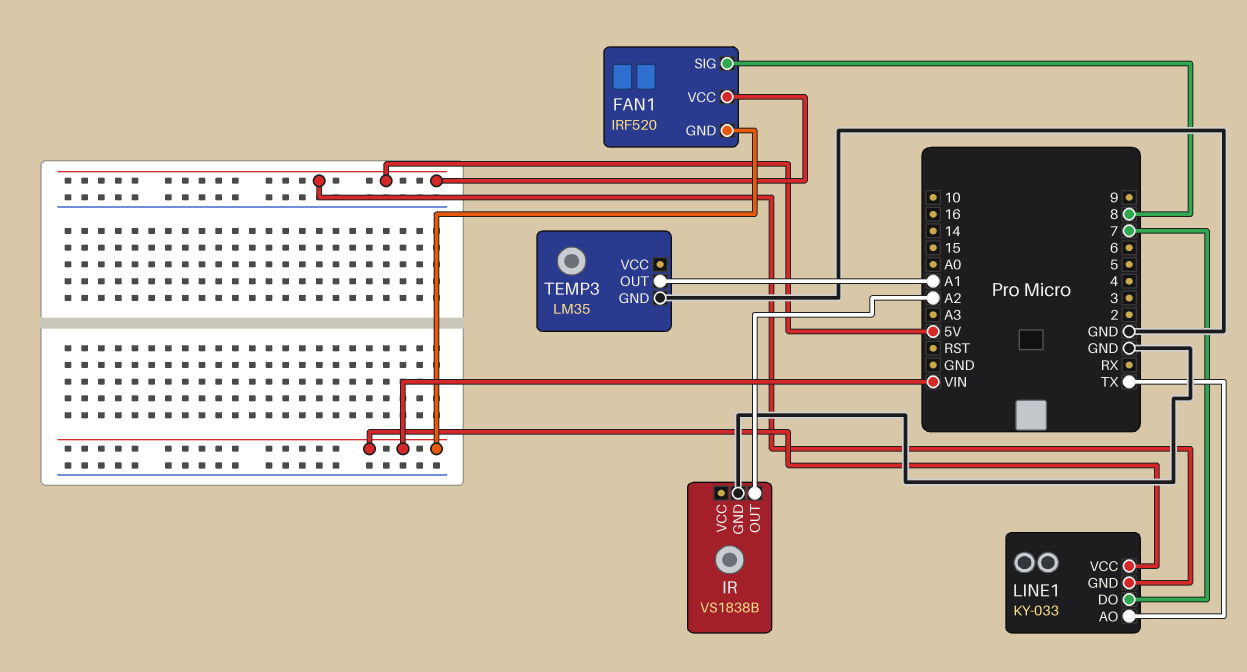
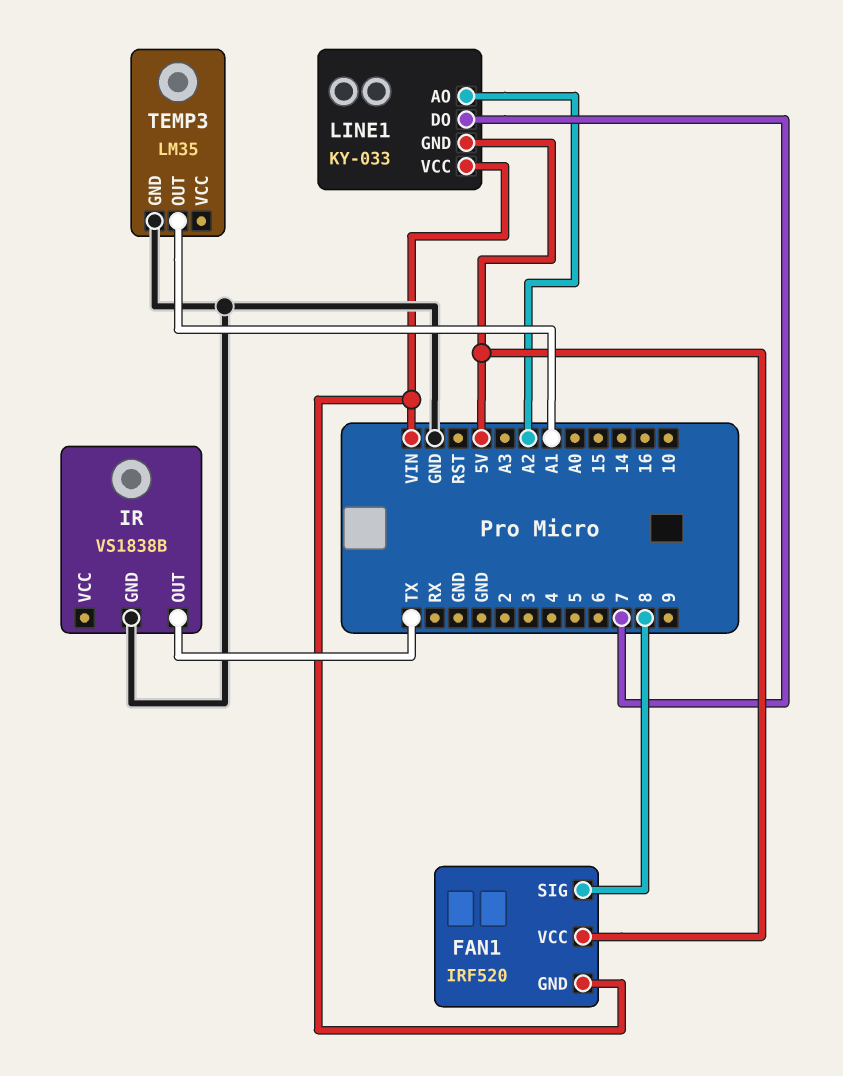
IR pin OUT: A2 -> TX
LINE1 pin AO: TX -> A2

